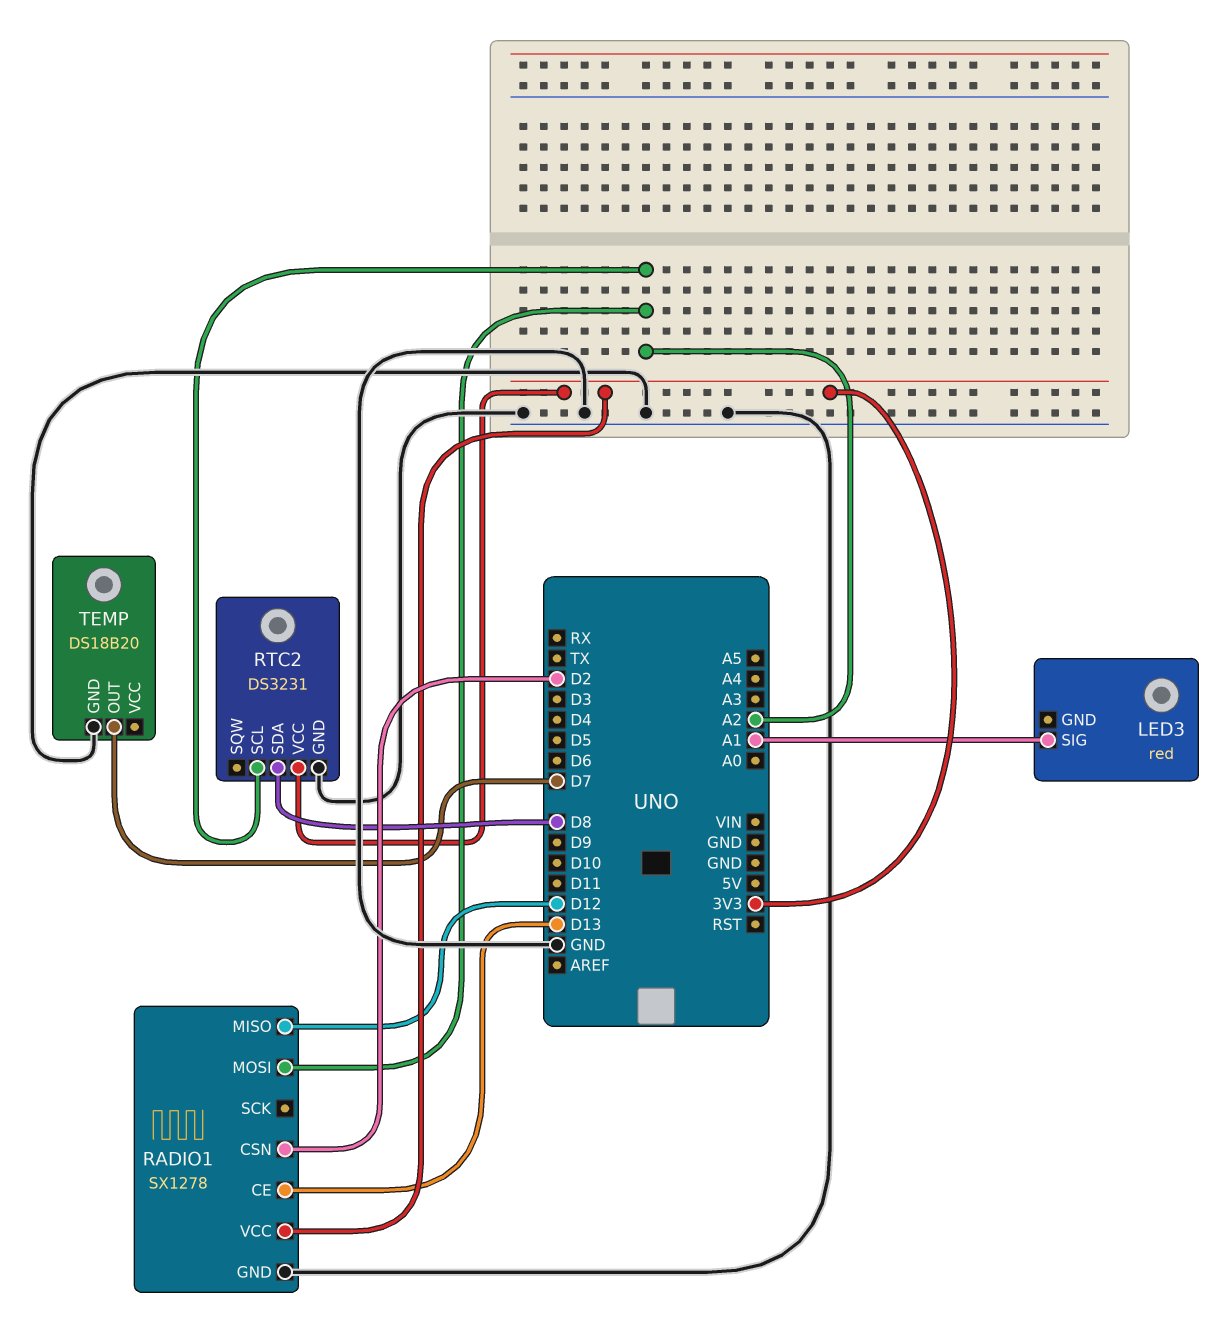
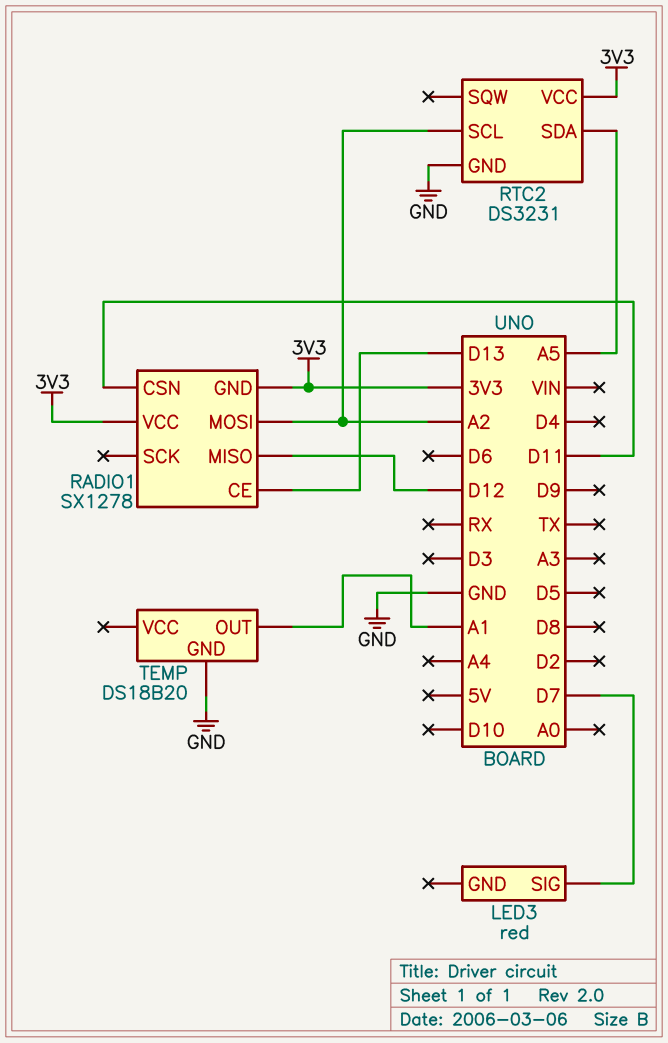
LED3 pin SIG: A1 -> D7
RADIO1 pin CSN: D2 -> D11
RADIO1 pin GND: GND -> 3V3
RTC2 pin SDA: D8 -> A5
TEMP pin OUT: D7 -> A1

